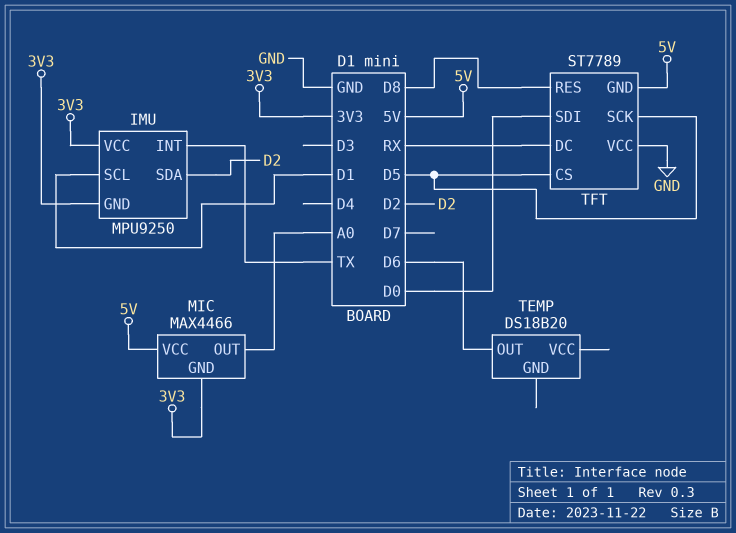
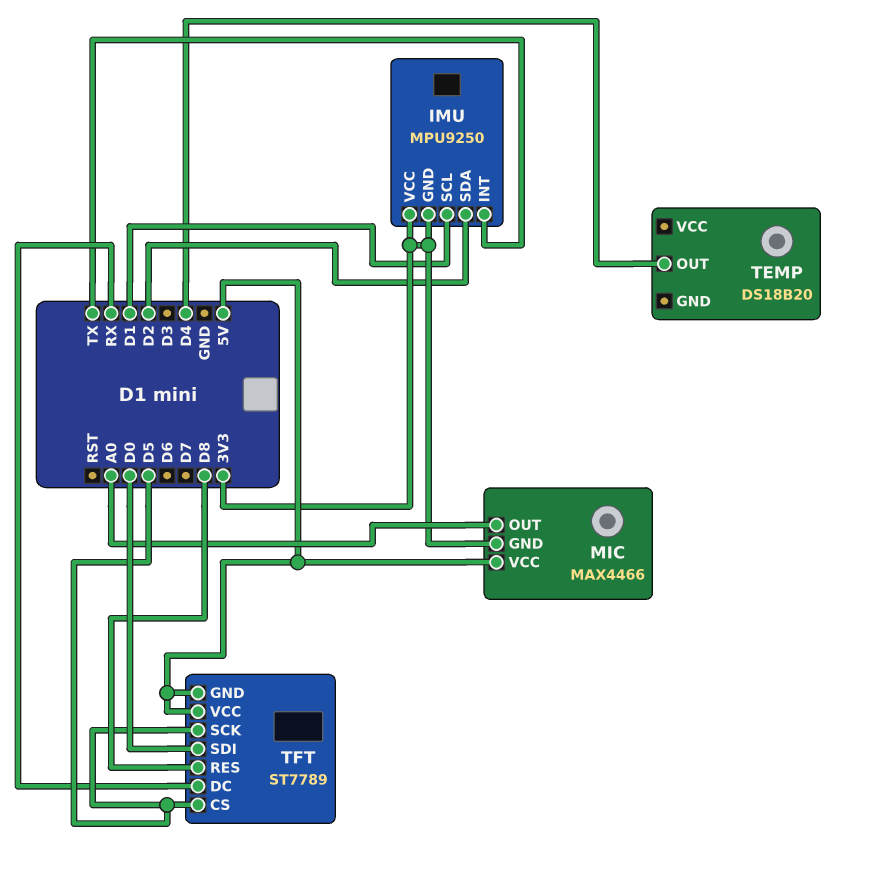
TEMP pin OUT: D6 -> D4
TFT pin VCC: GND -> 5V

